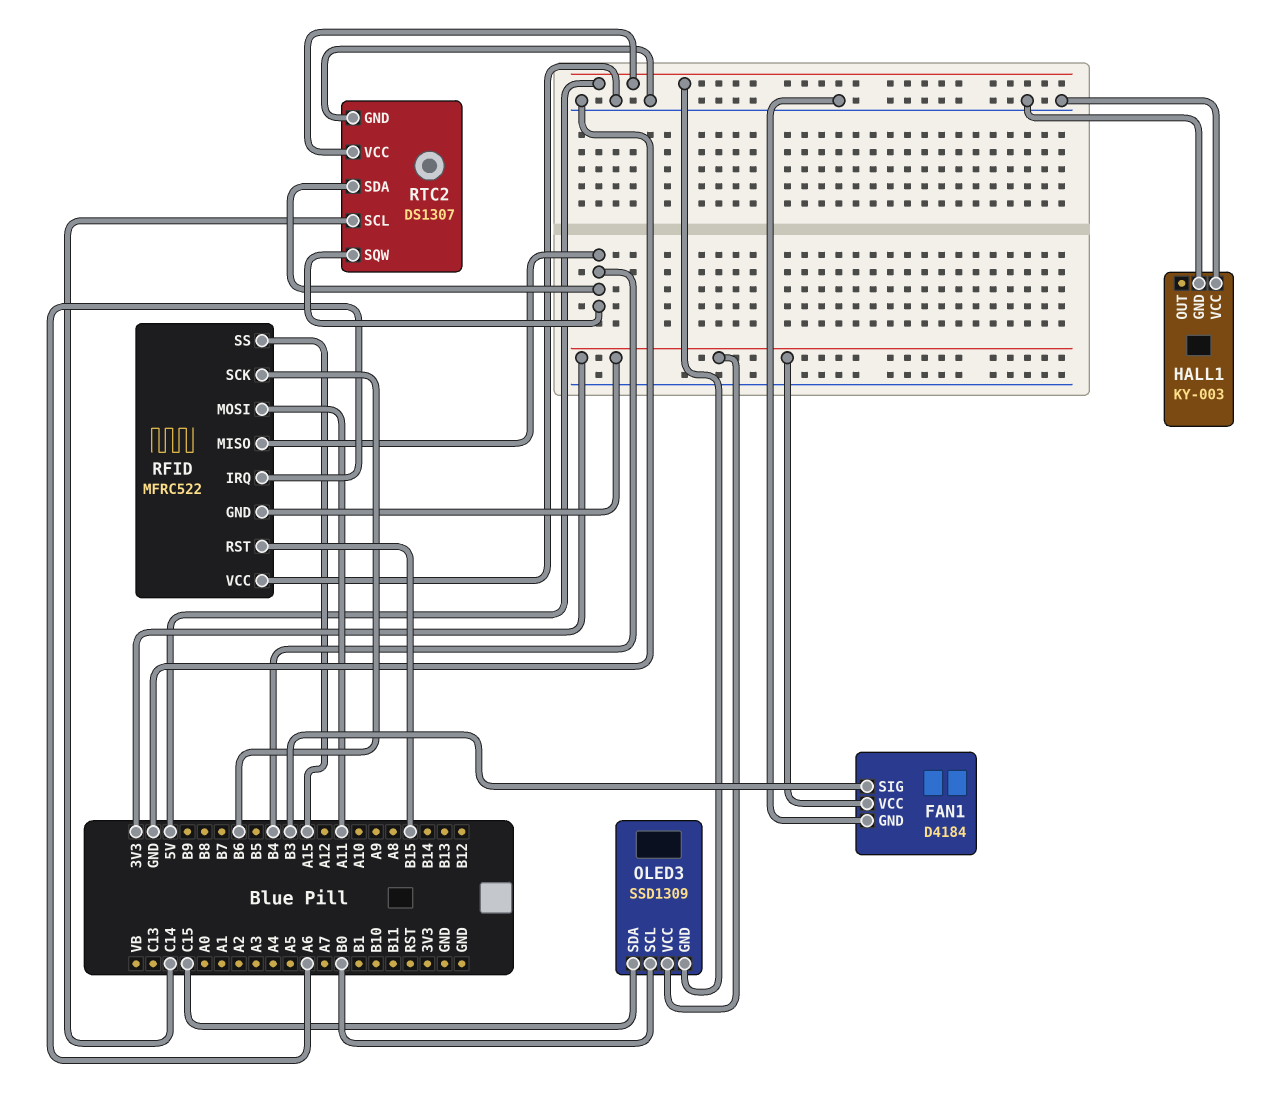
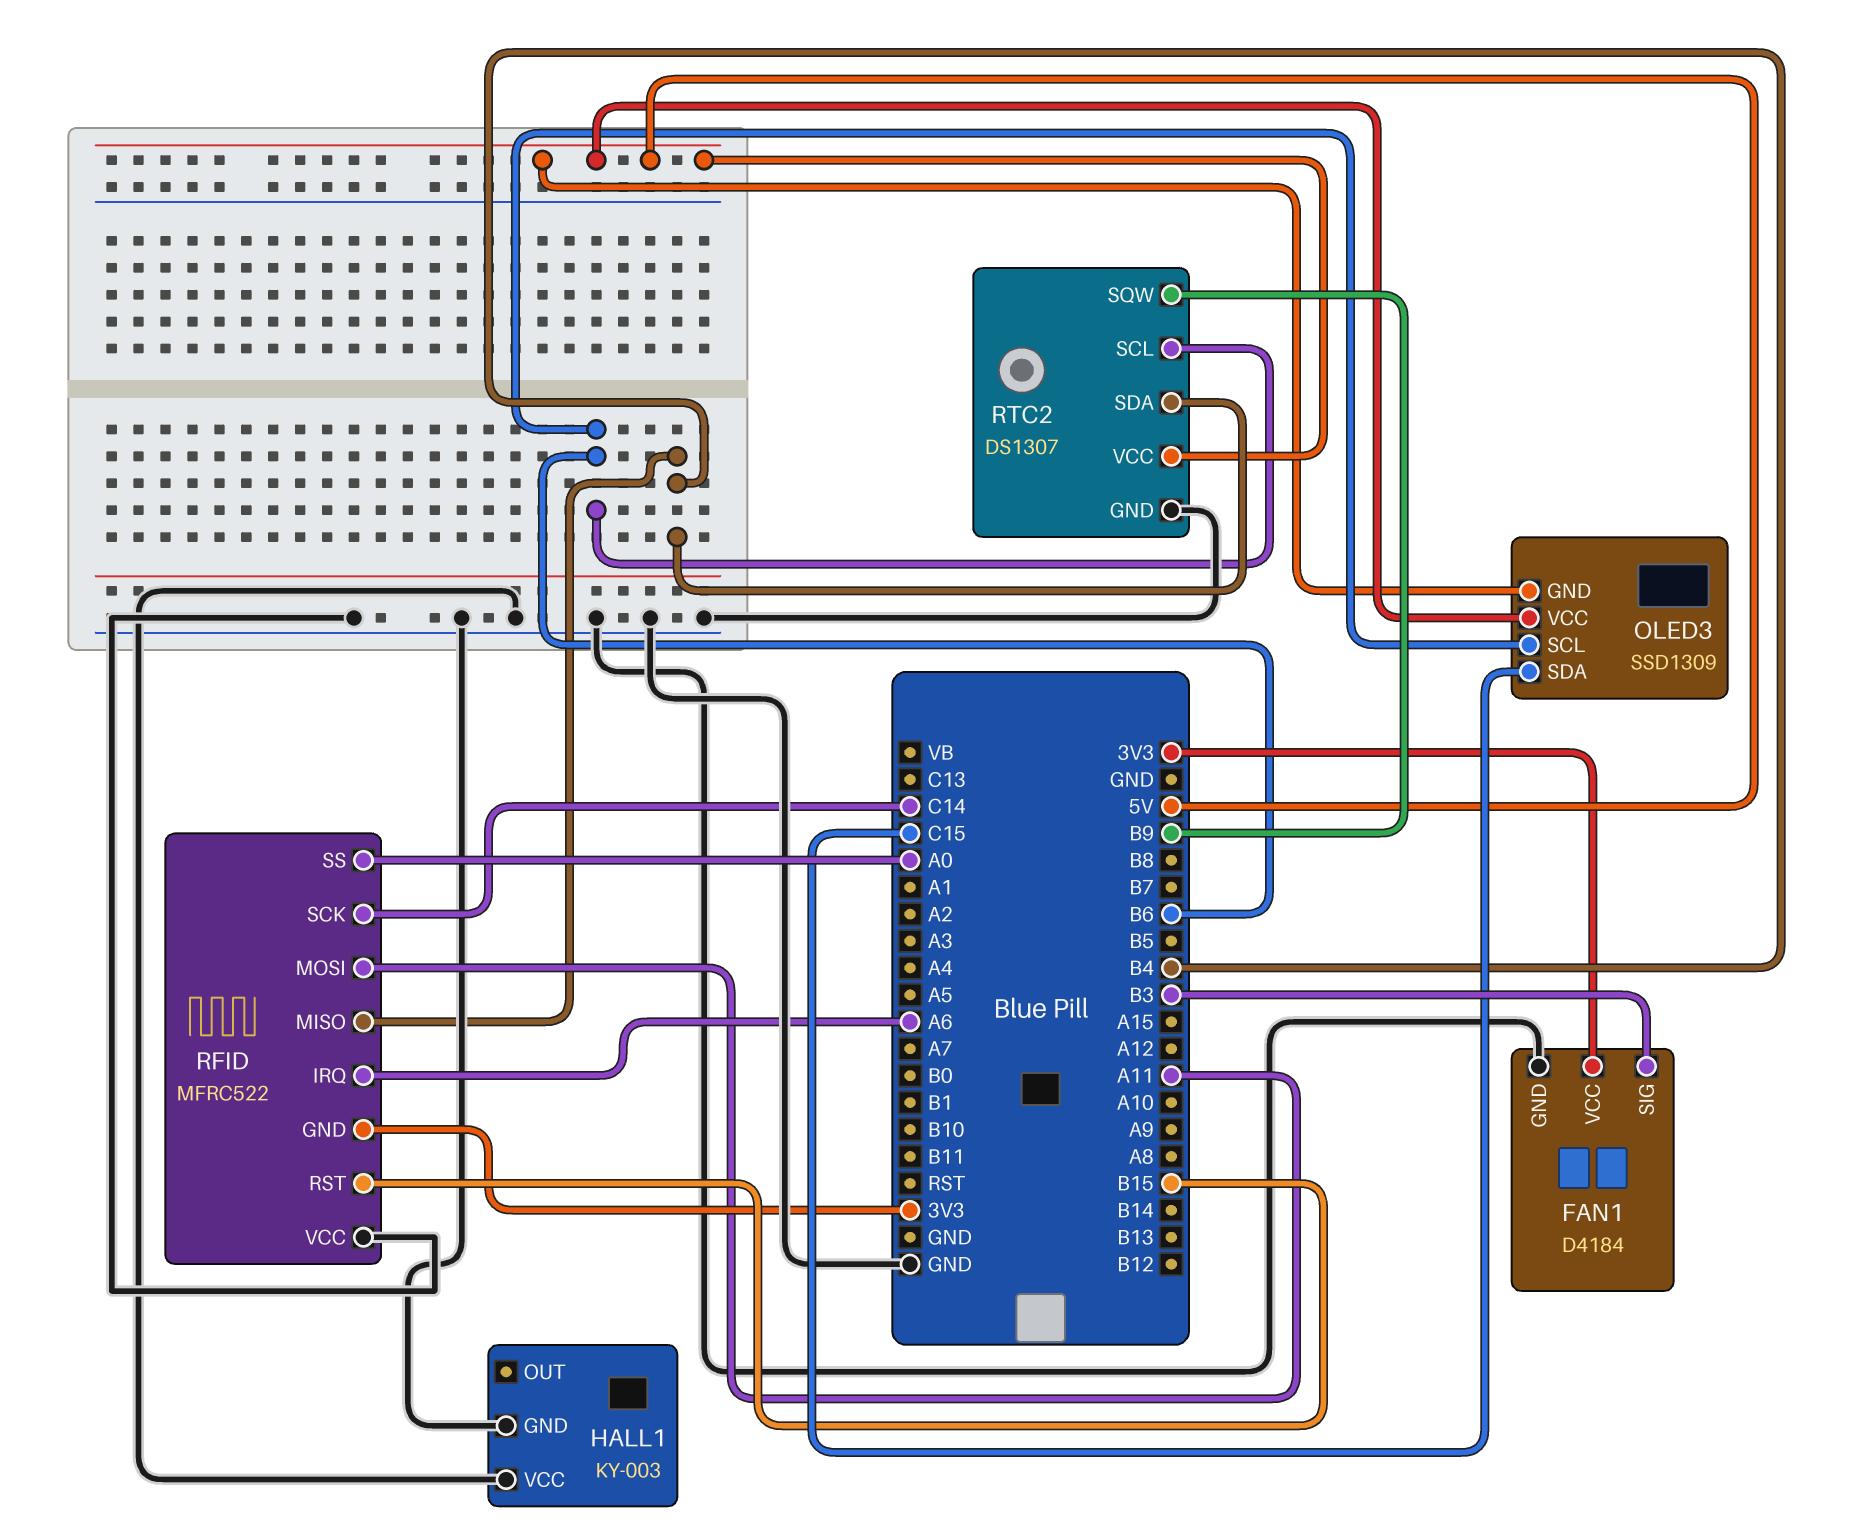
OLED3 pin SCL: B0 -> B6
OLED3 pin VCC: 3V3 -> 5V
RFID pin SCK: B6 -> C14
RFID pin SS: A15 -> A0
RTC2 pin SCL: C14 -> B6
RTC2 pin SQW: B4 -> B9

